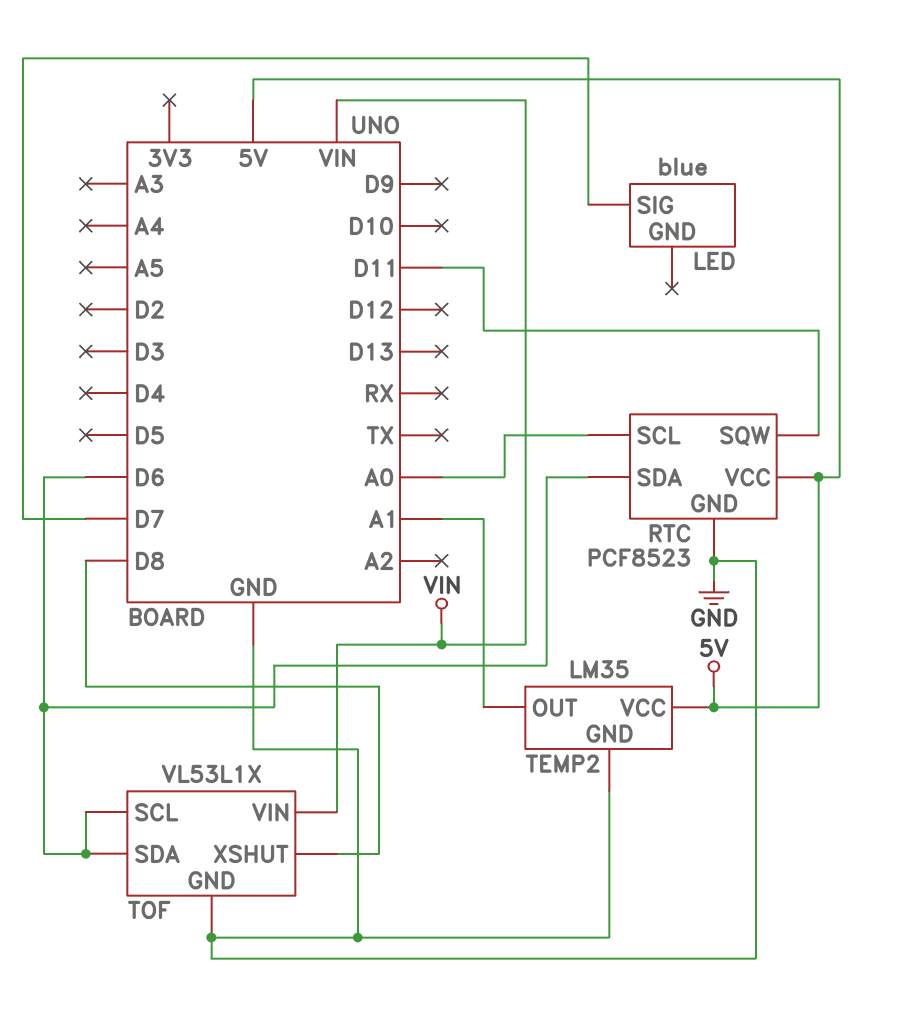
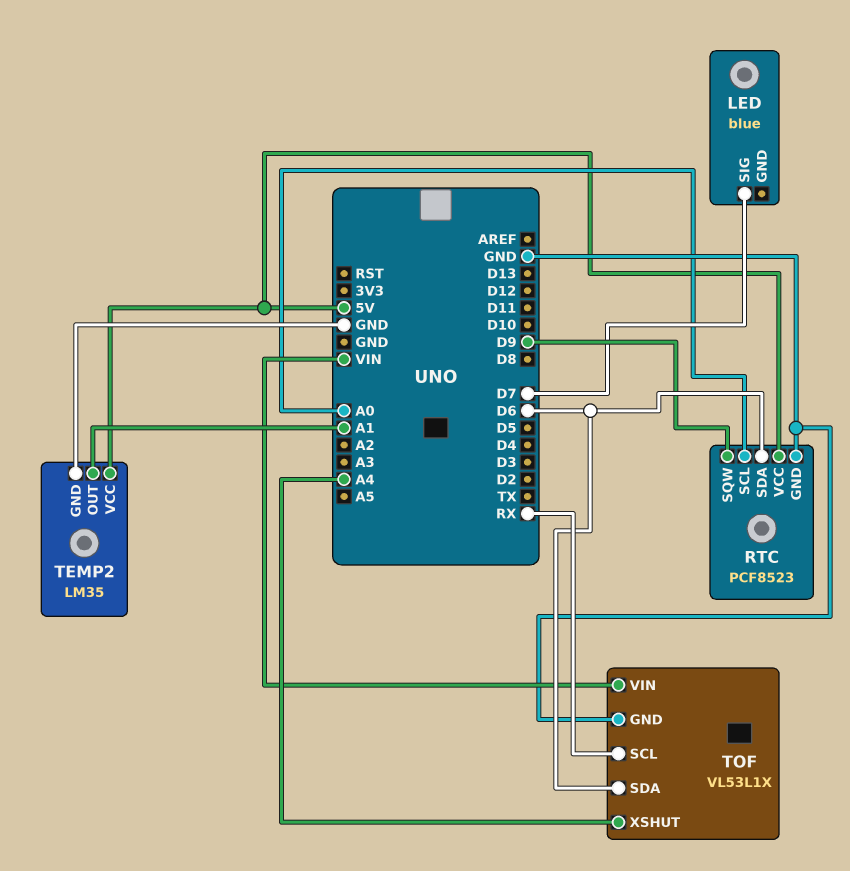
RTC pin SQW: D11 -> D9
TOF pin SCL: D6 -> RX
TOF pin XSHUT: D8 -> A4

